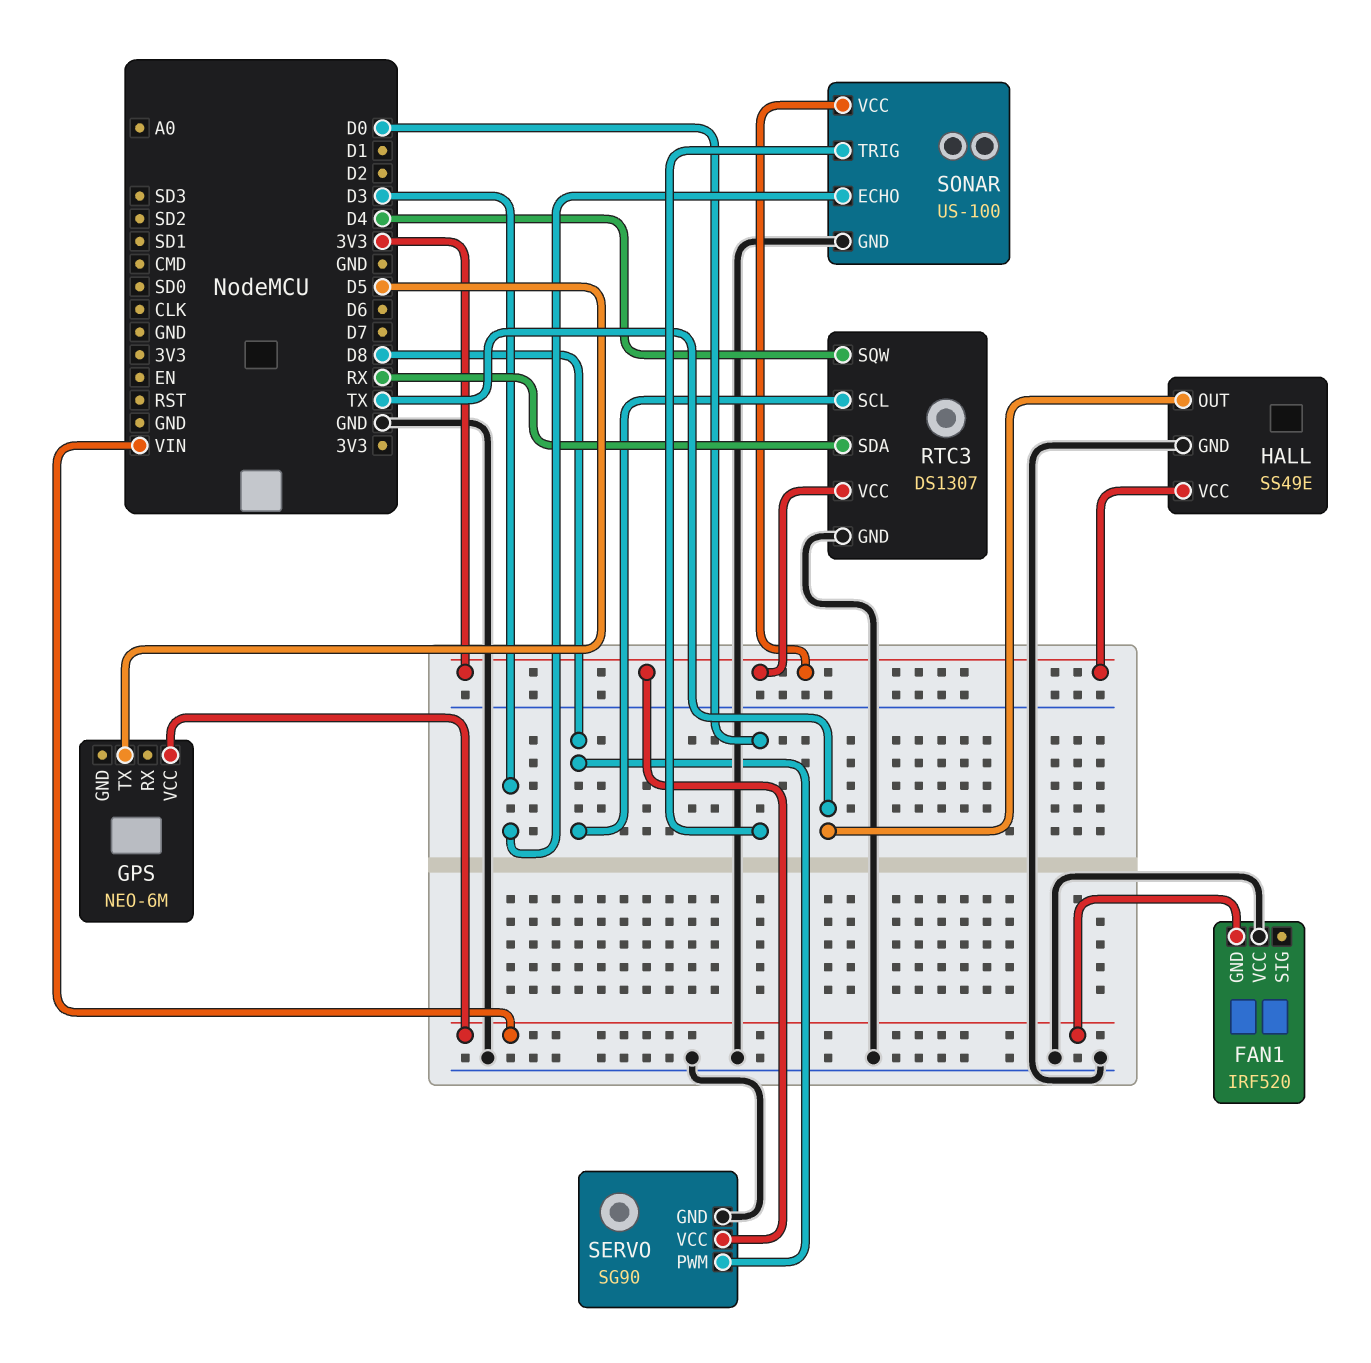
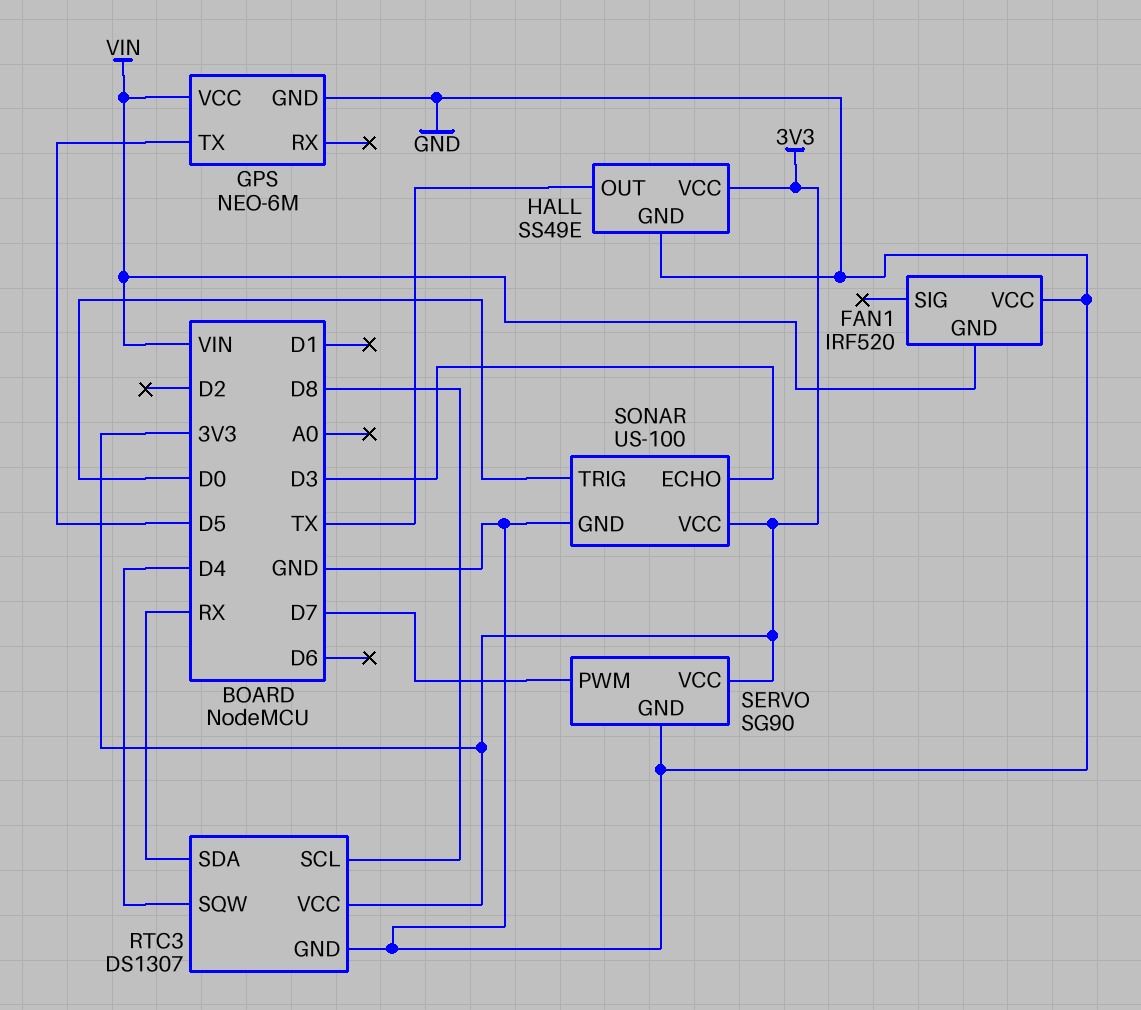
GPS pin GND: none -> GND
SERVO pin PWM: D8 -> D7

